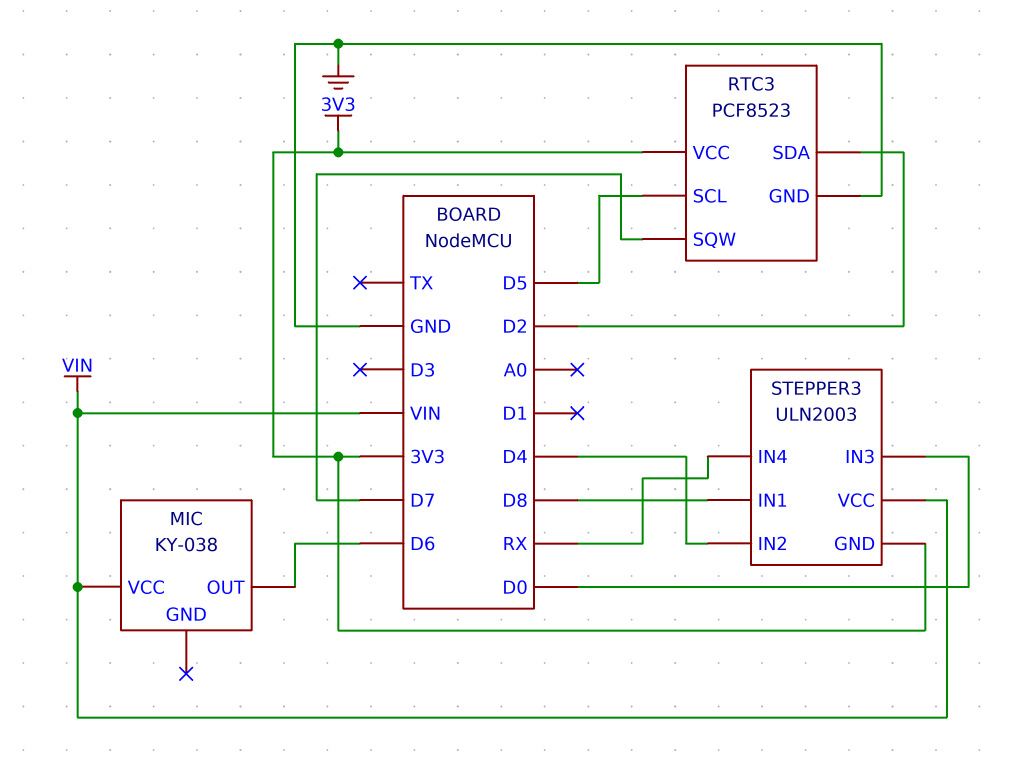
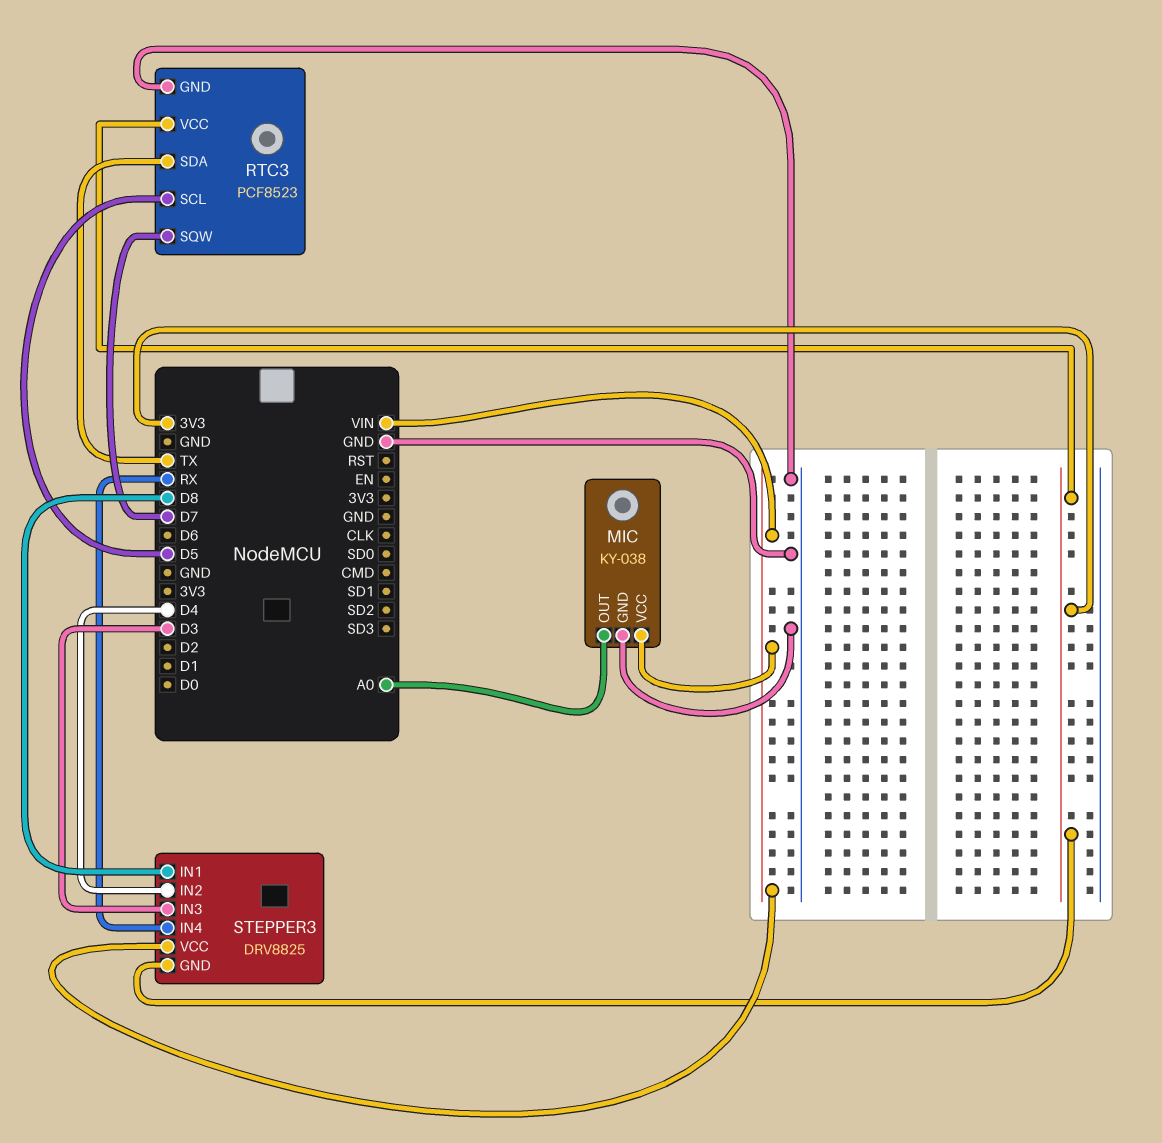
MIC pin GND: none -> GND
MIC pin OUT: D6 -> A0
RTC3 pin SDA: D2 -> TX
STEPPER3: ULN2003 -> DRV8825
STEPPER3 pin IN3: D0 -> D3

